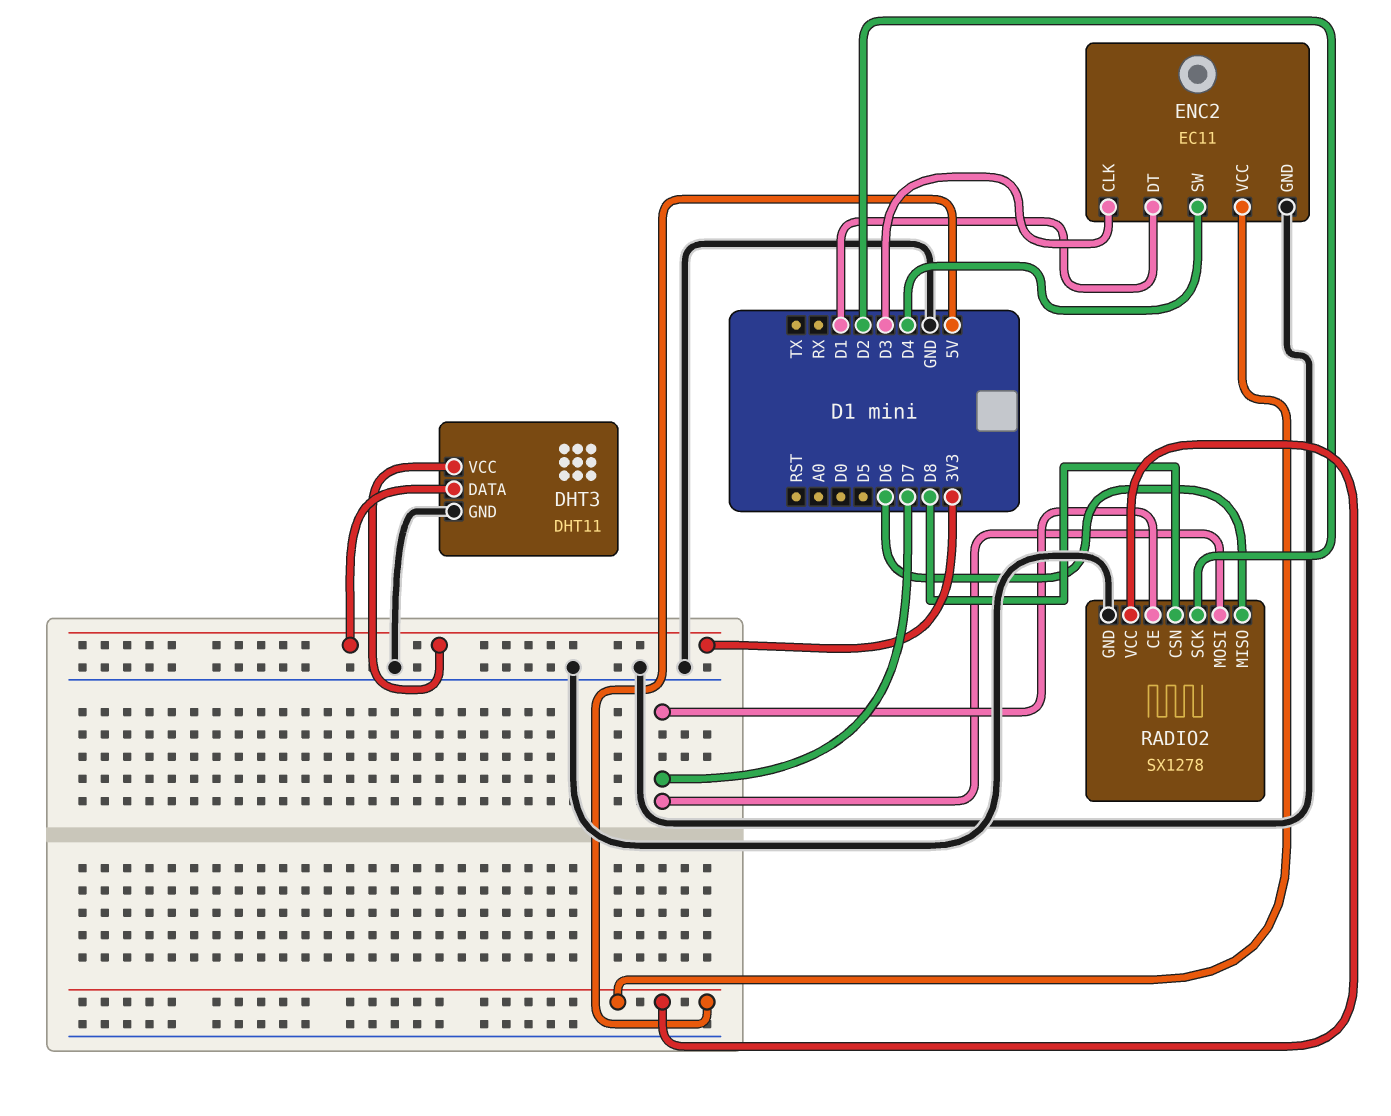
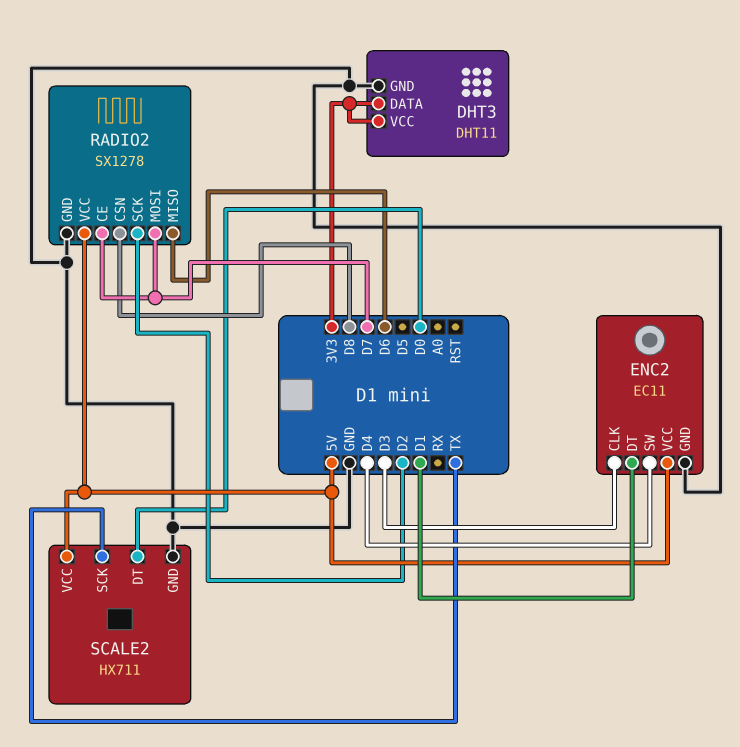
SCALE2: none -> HX711
SCALE2 pin DT: none -> D0
SCALE2 pin GND: none -> GND
SCALE2 pin SCK: none -> TX
SCALE2 pin VCC: none -> 5V

